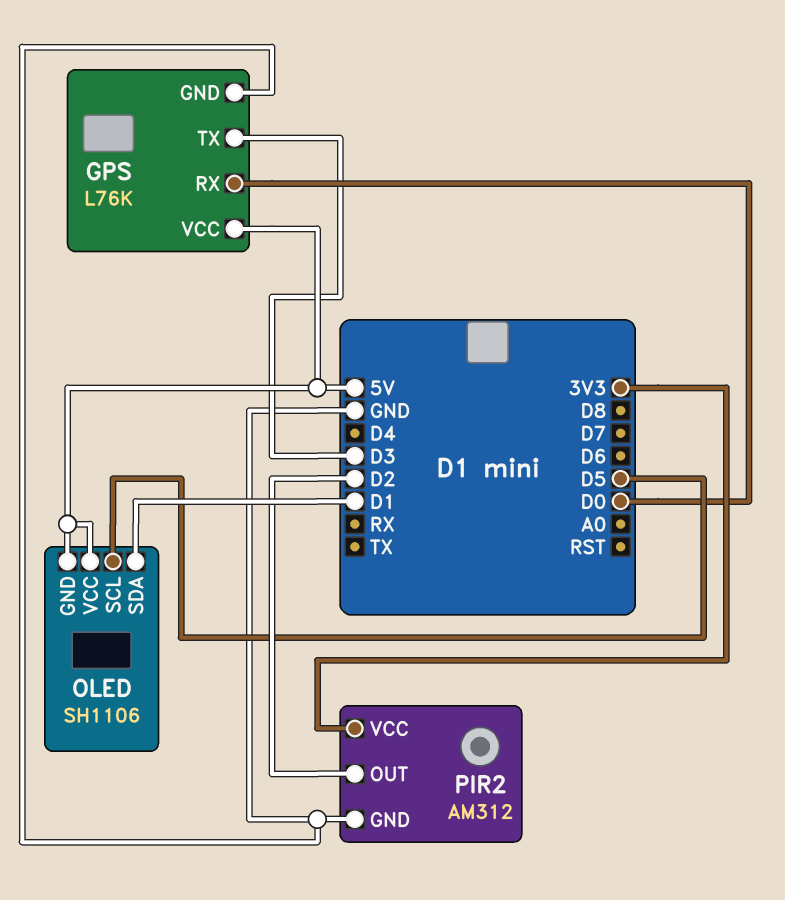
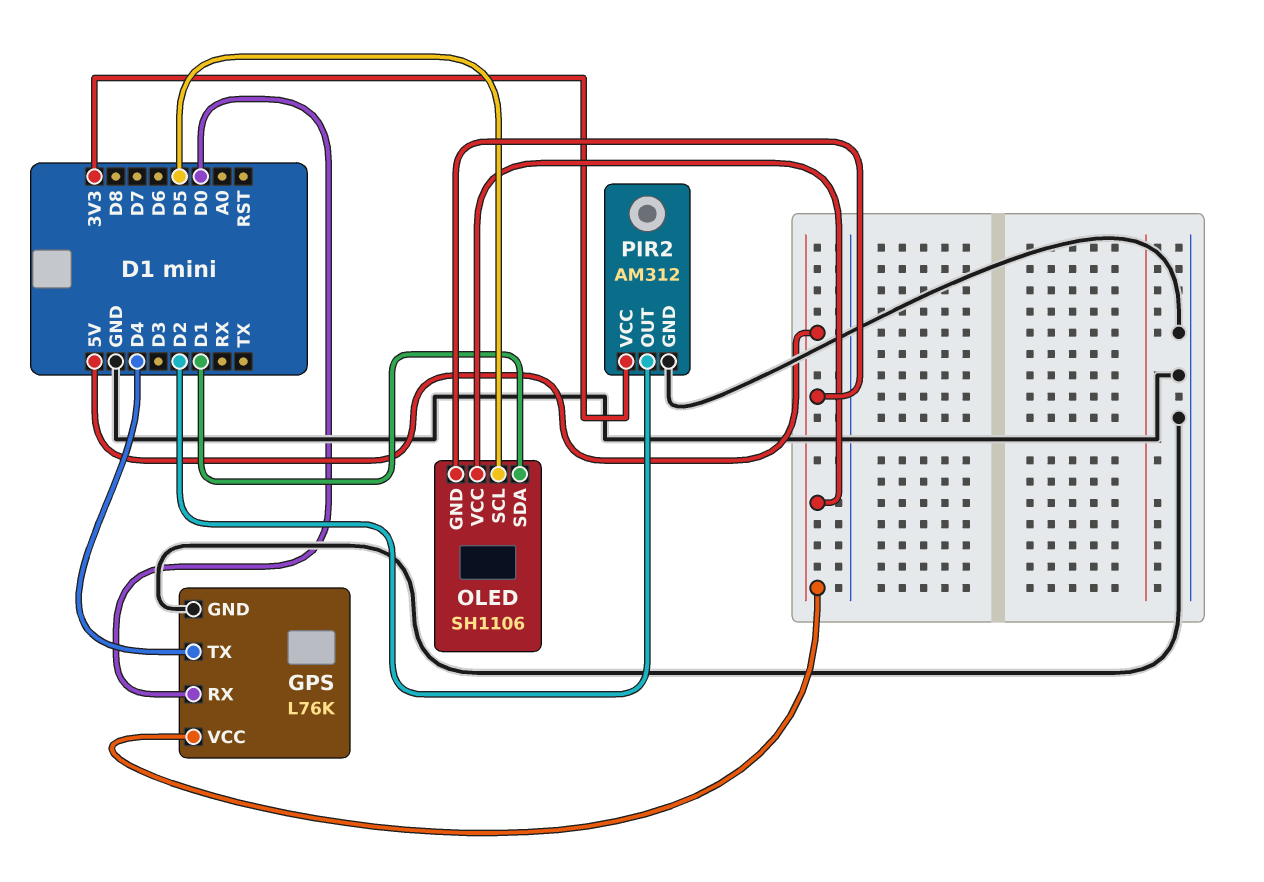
GPS pin TX: D3 -> D4

